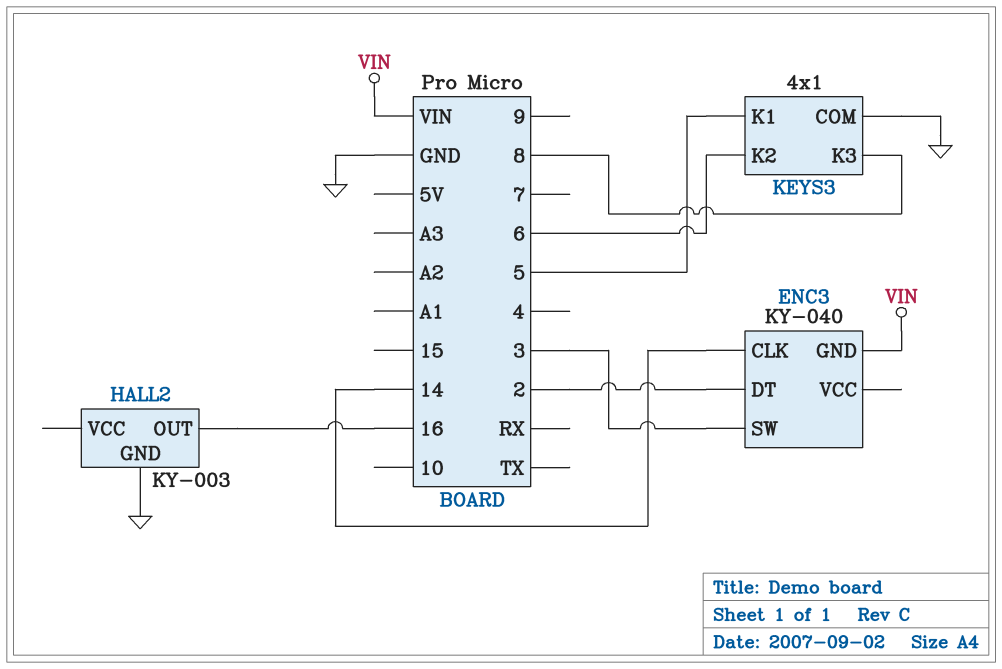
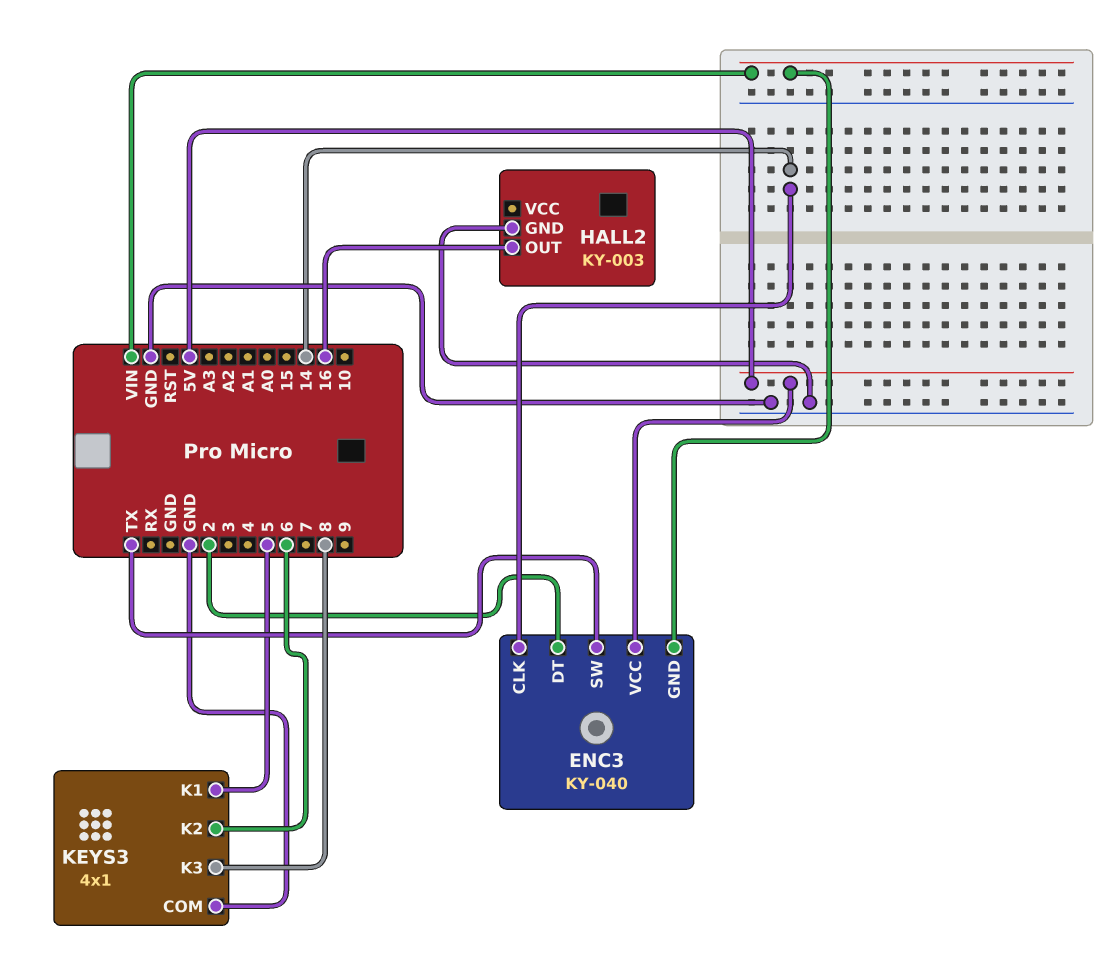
ENC3 pin SW: 3 -> TX
ENC3 pin VCC: none -> 5V

